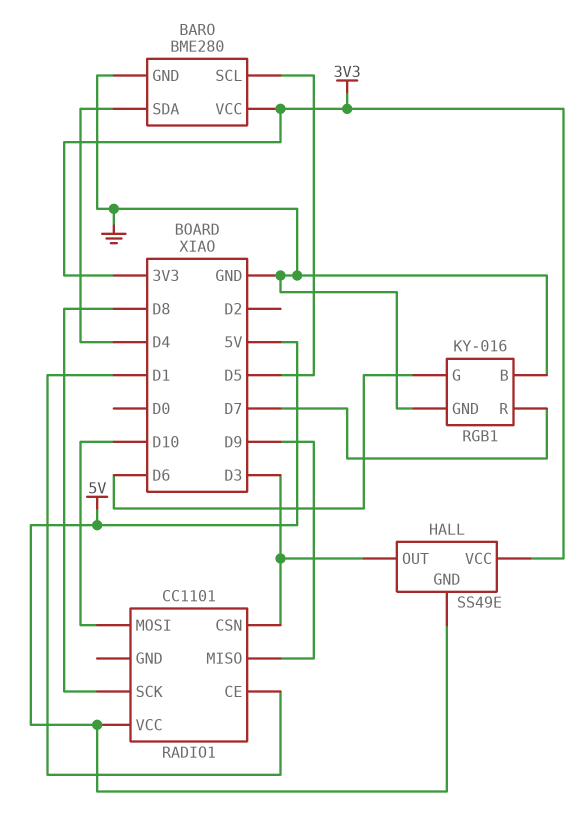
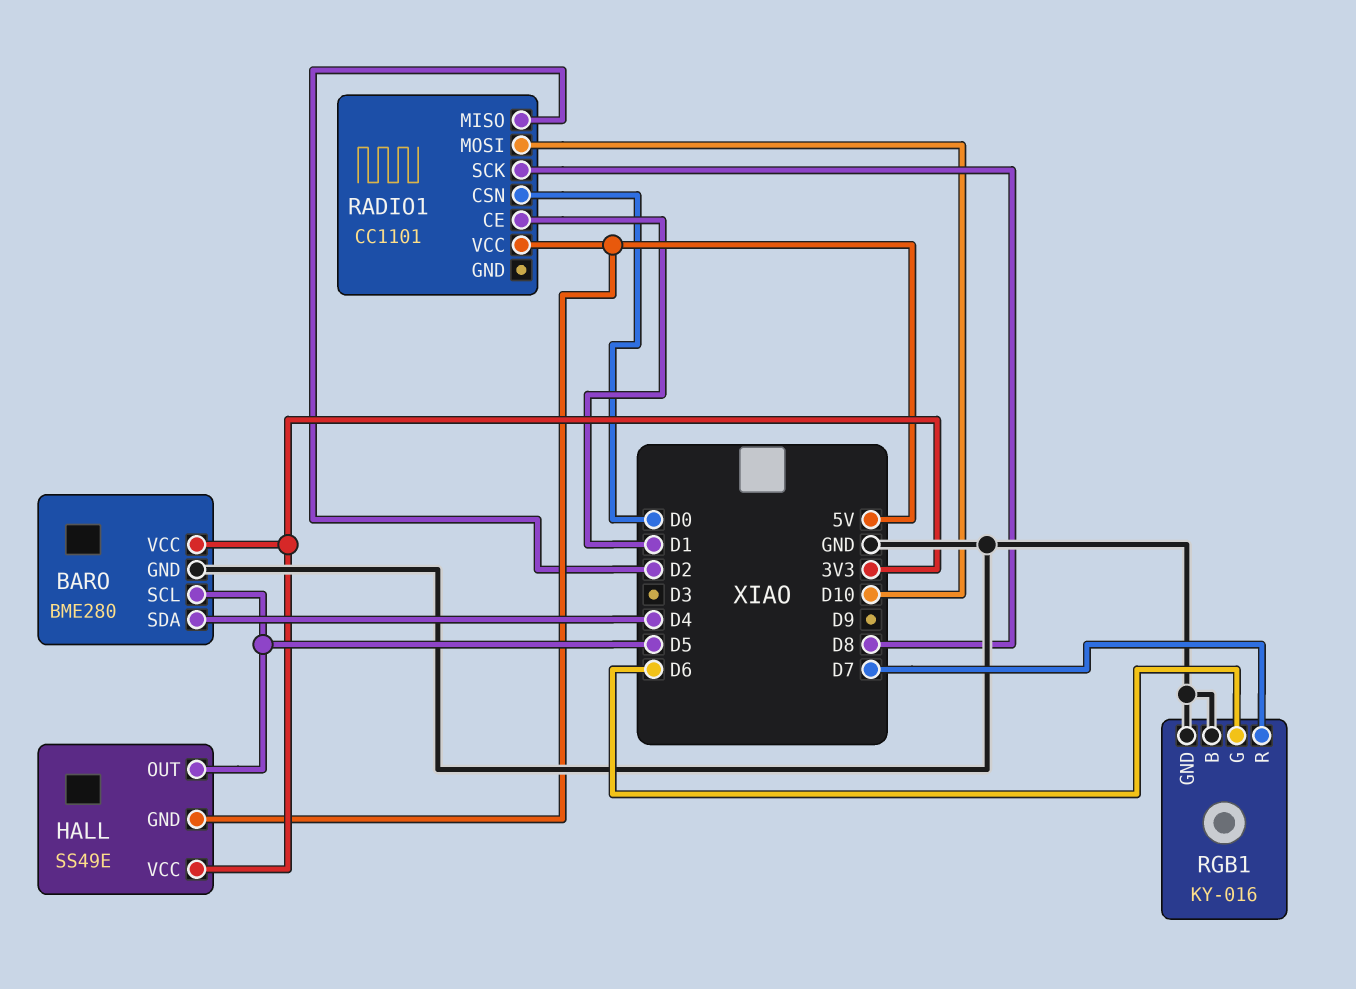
HALL pin OUT: D3 -> D5
RADIO1 pin CSN: D3 -> D0
RADIO1 pin MISO: D9 -> D2

